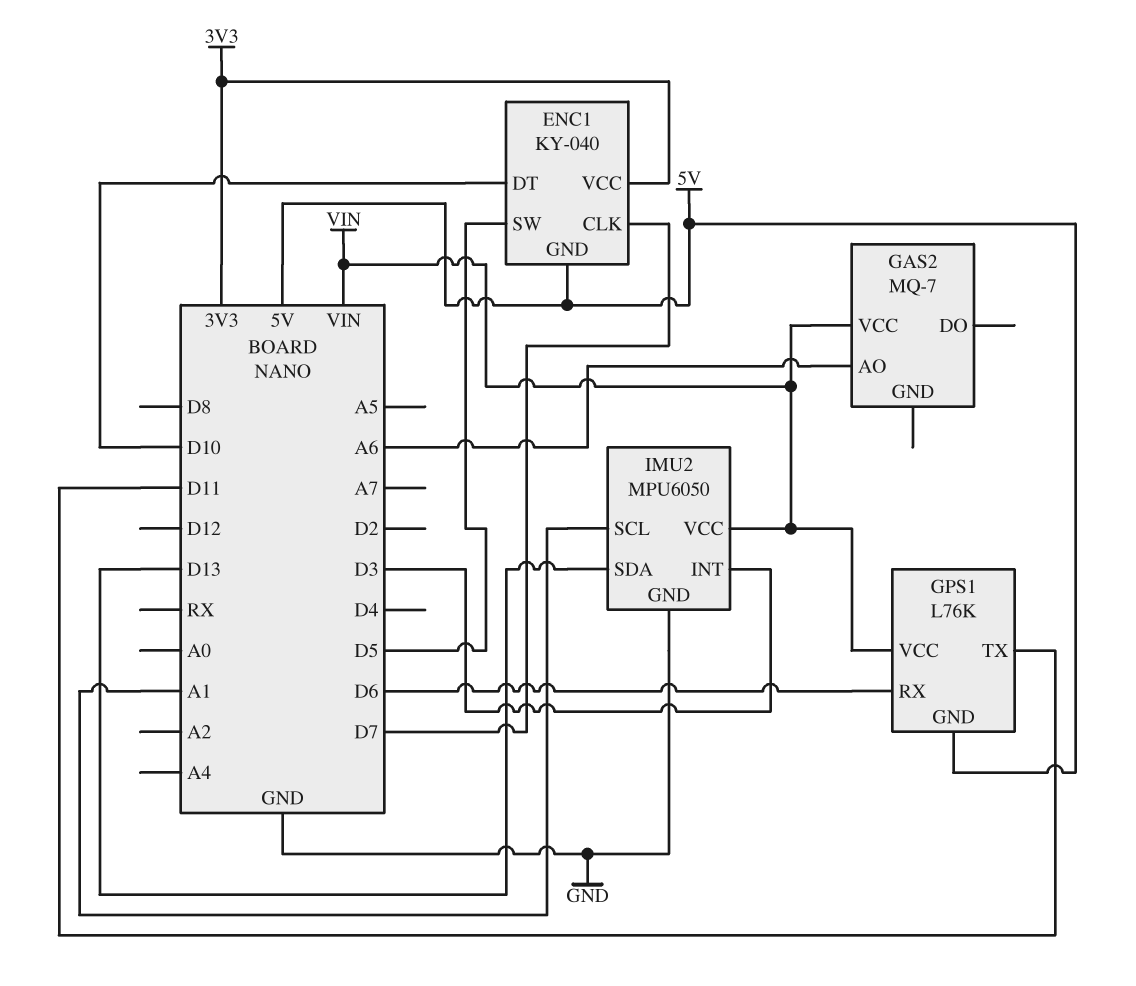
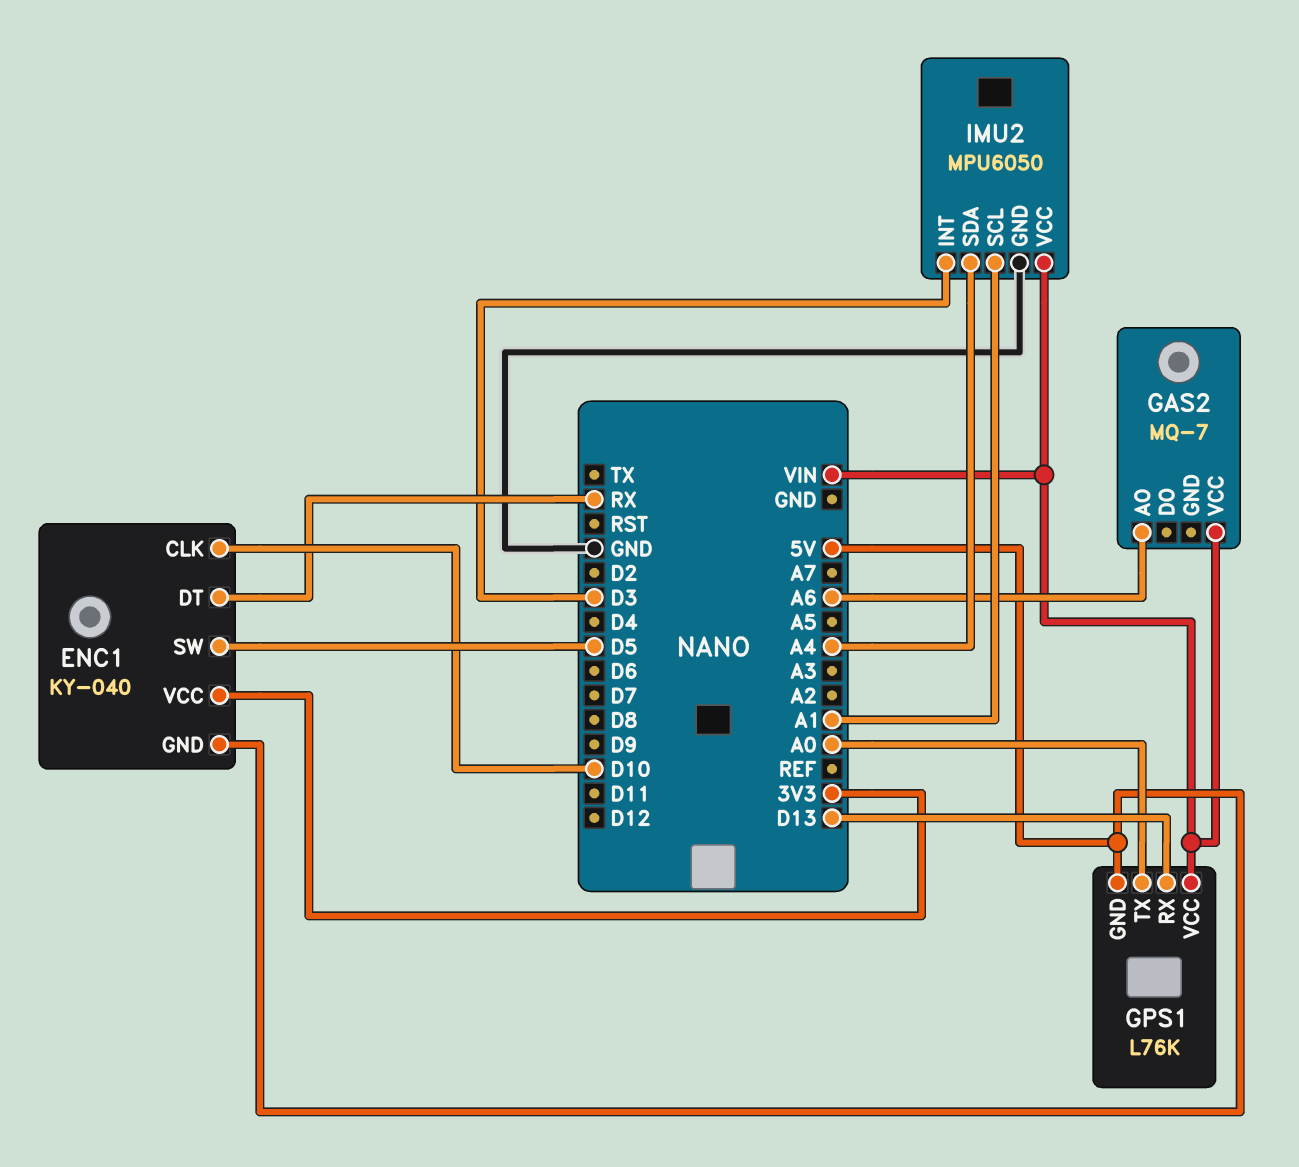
ENC1 pin CLK: D7 -> D10
ENC1 pin DT: D10 -> RX
GPS1 pin RX: D6 -> D13
GPS1 pin TX: D11 -> A0
IMU2 pin SDA: D13 -> A4

